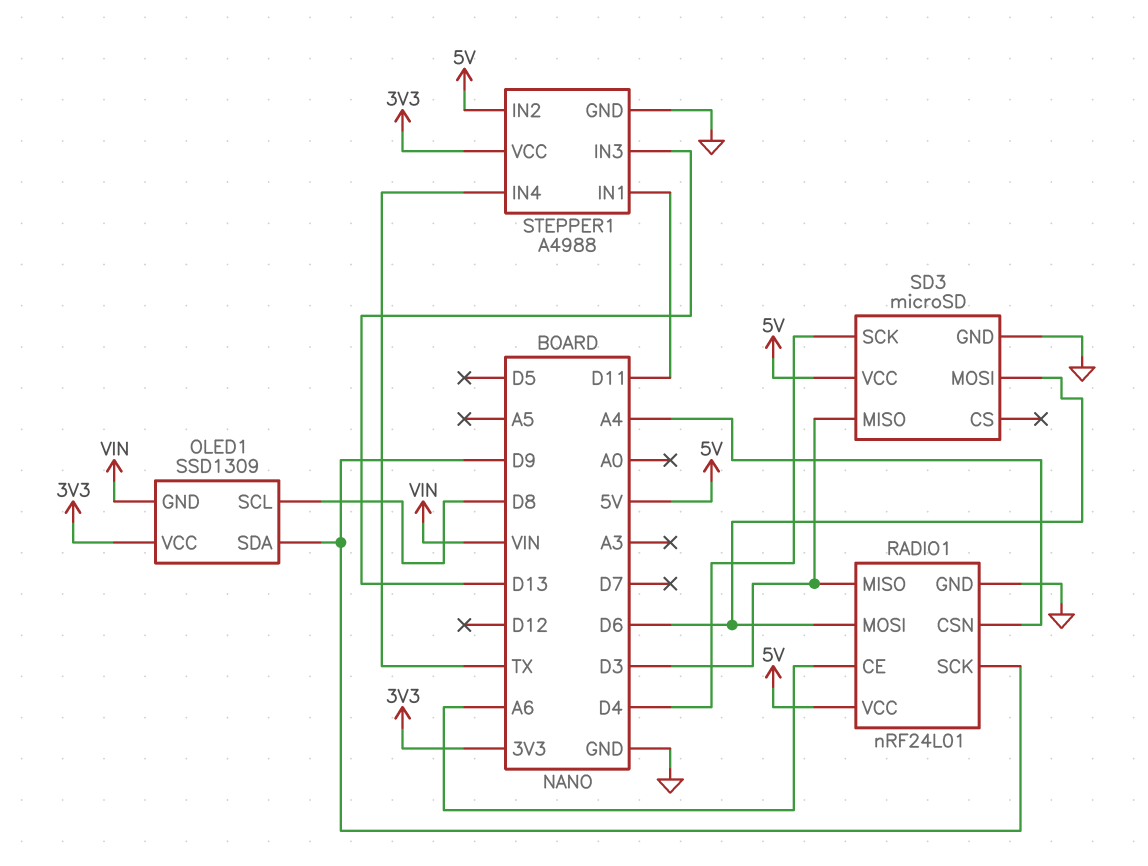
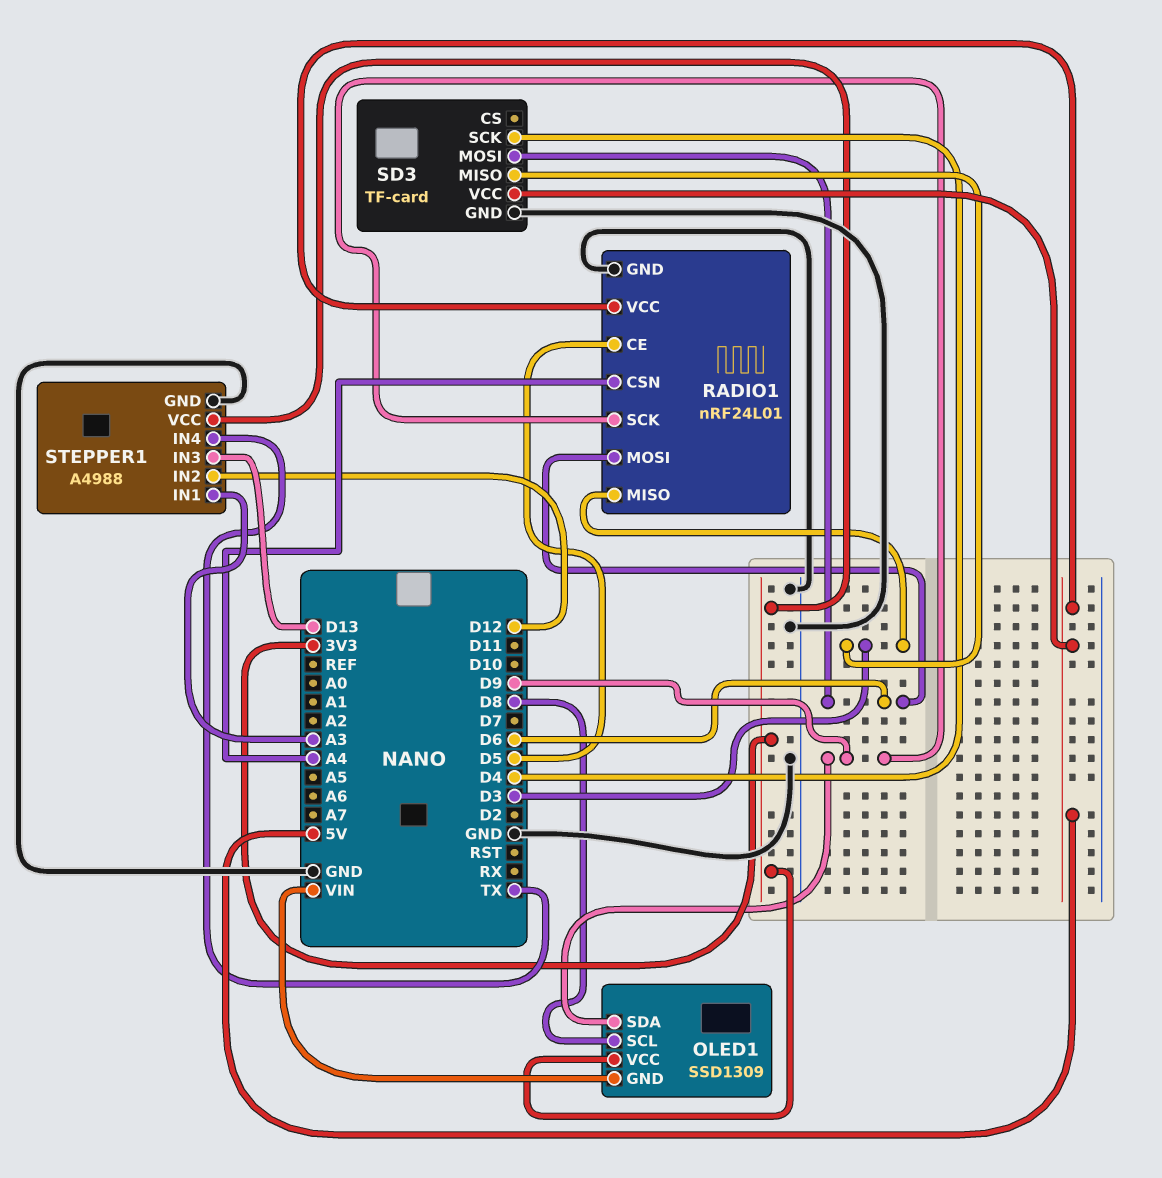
RADIO1 pin CE: A6 -> D5
SD3: microSD -> TF-card
STEPPER1 pin IN1: D11 -> A3
STEPPER1 pin IN2: 5V -> D12

